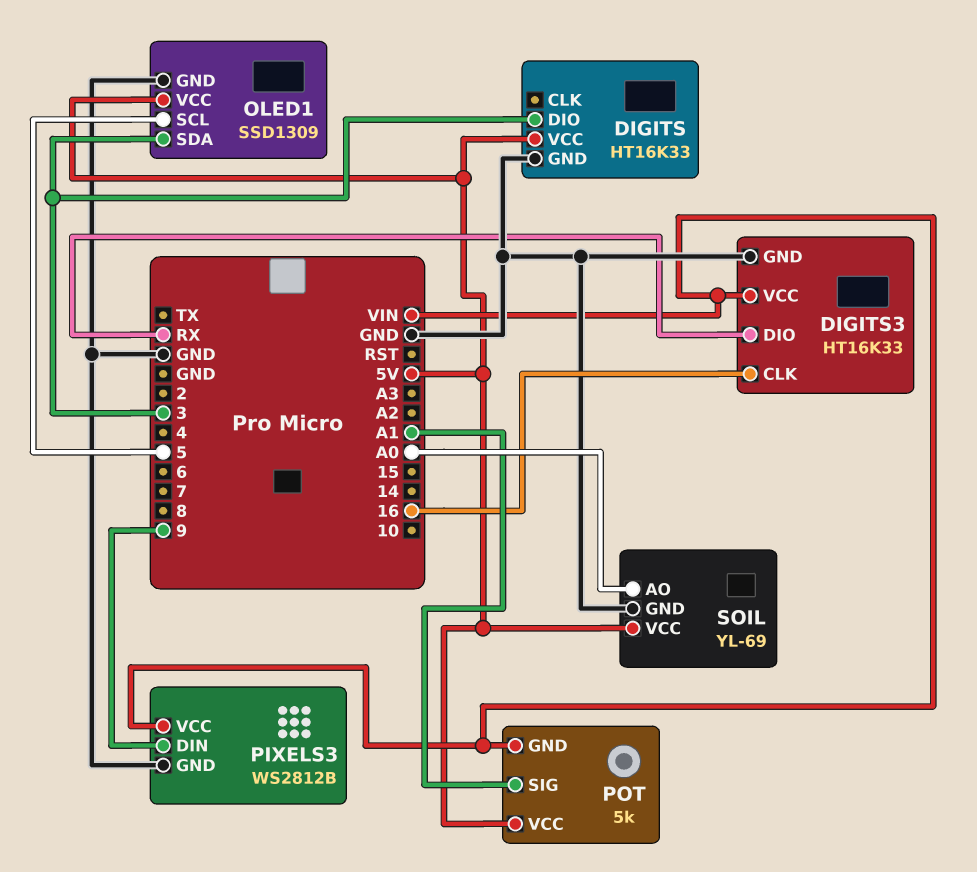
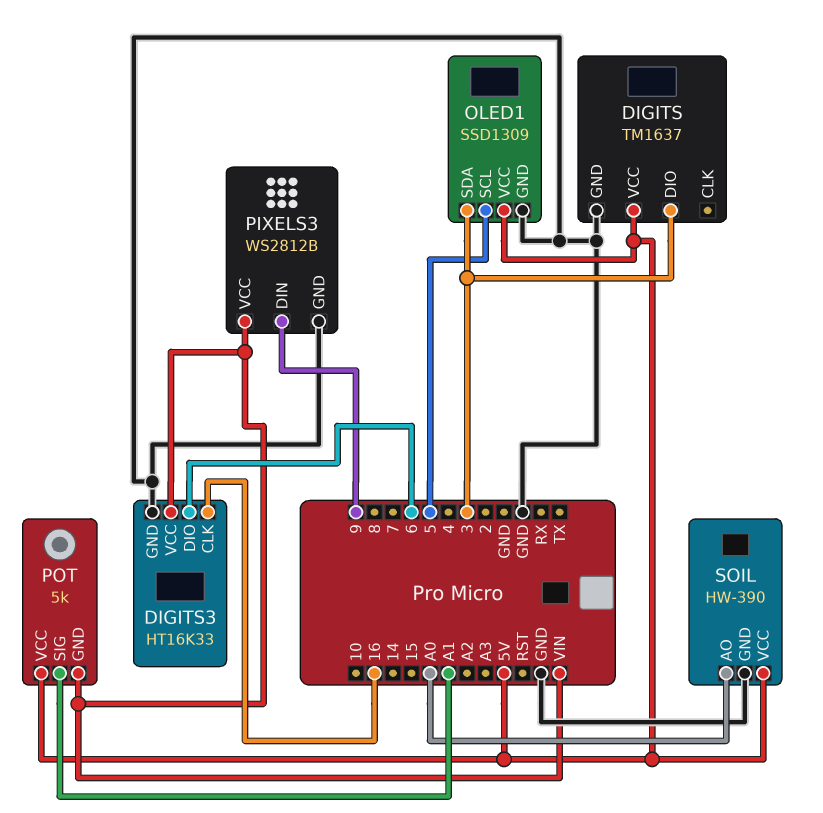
DIGITS: HT16K33 -> TM1637
DIGITS3 pin DIO: RX -> 6
SOIL: YL-69 -> HW-390

